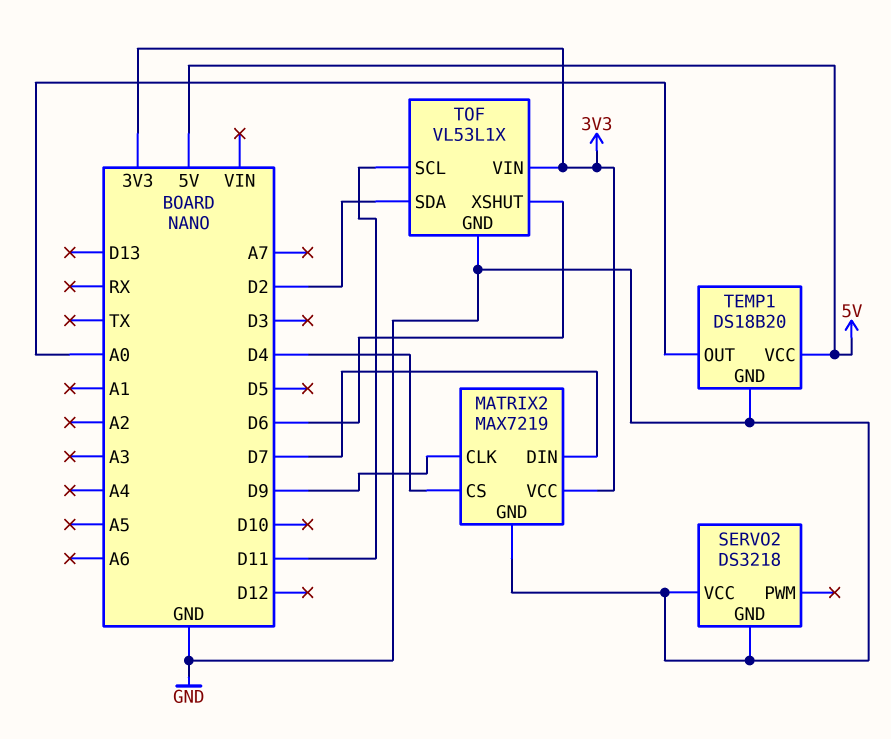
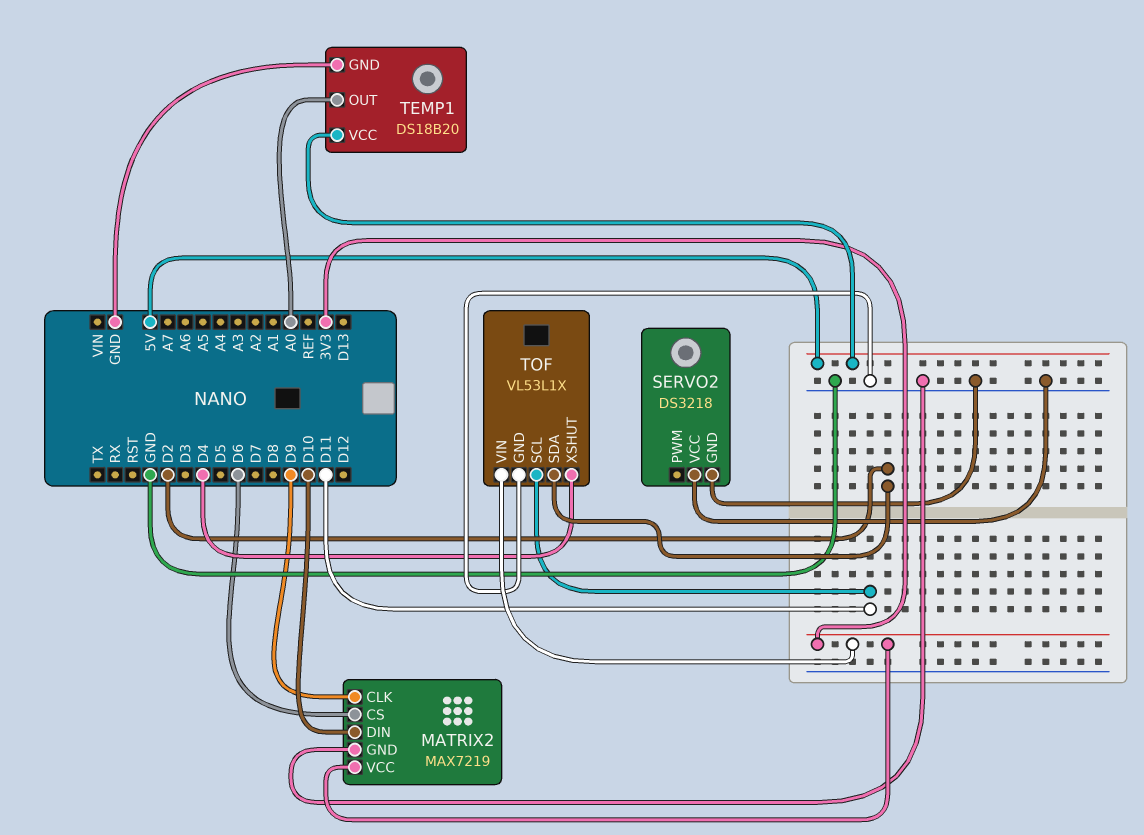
MATRIX2 pin CS: D4 -> D6
MATRIX2 pin DIN: D7 -> D10
TOF pin XSHUT: D6 -> D4

